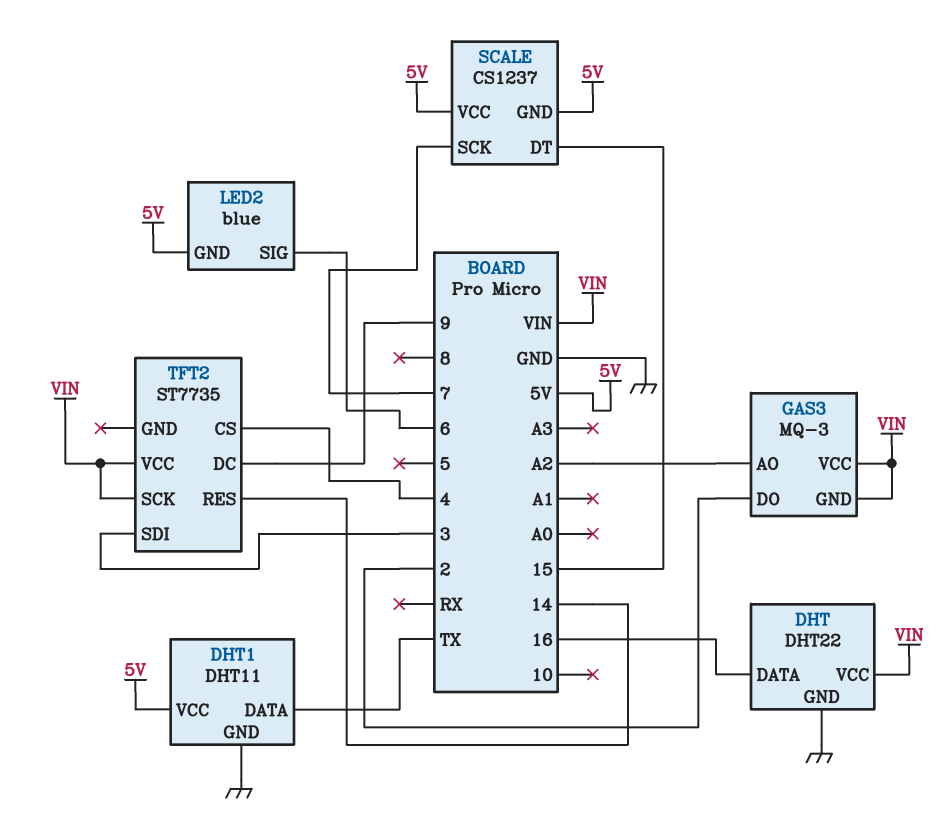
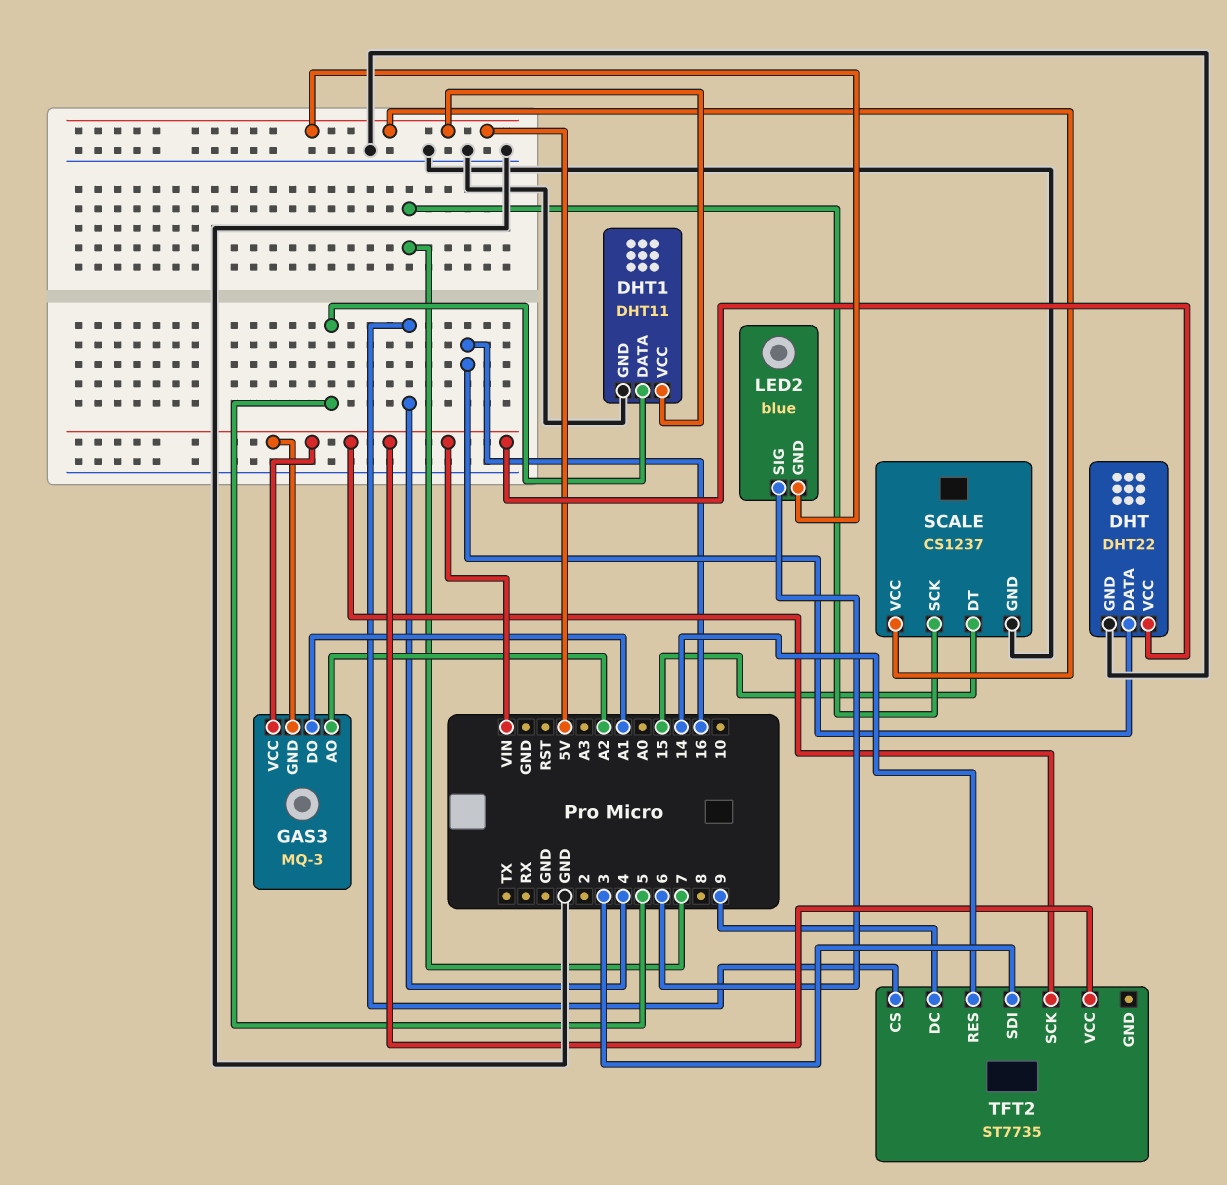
DHT1 pin DATA: TX -> 5
GAS3 pin DO: 2 -> A1
SCALE pin GND: 5V -> GND

